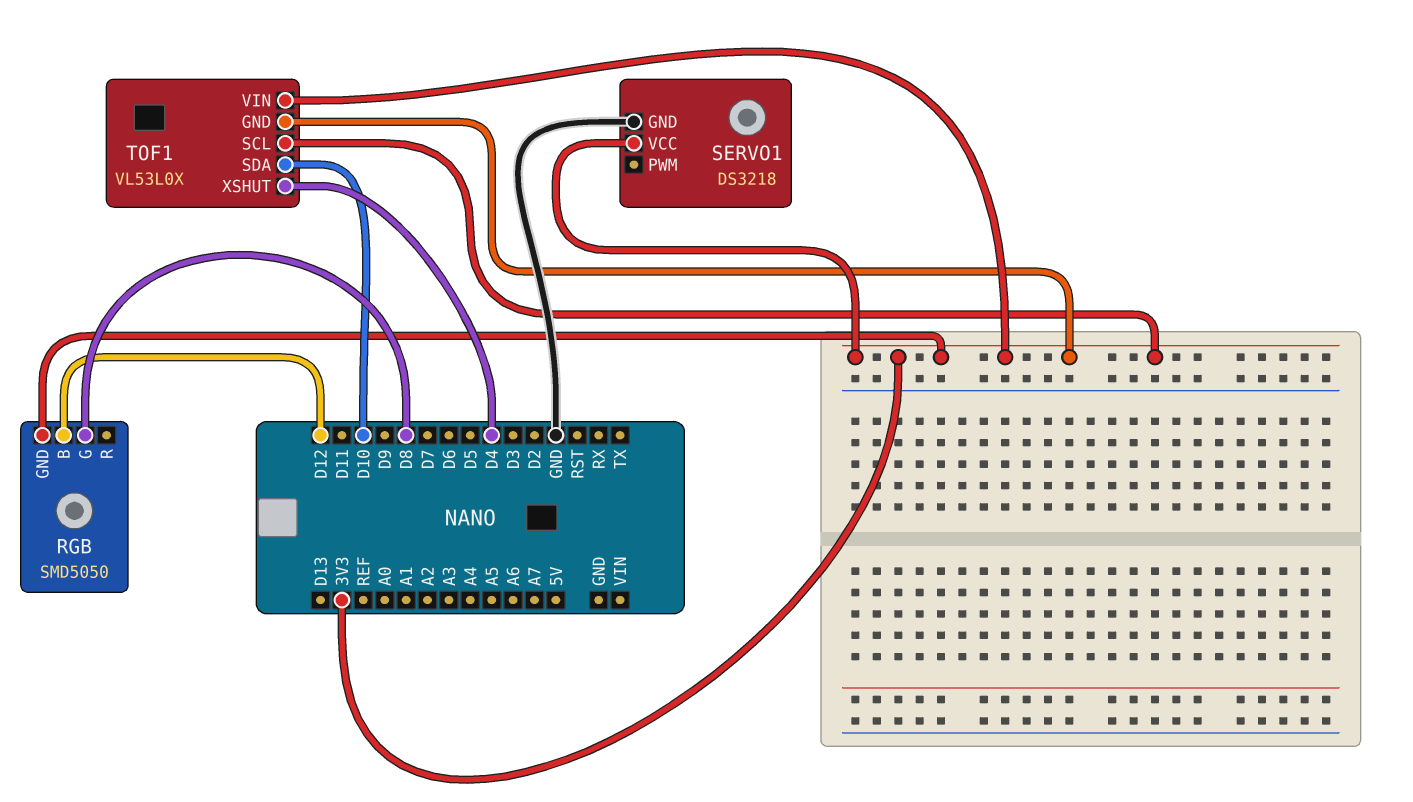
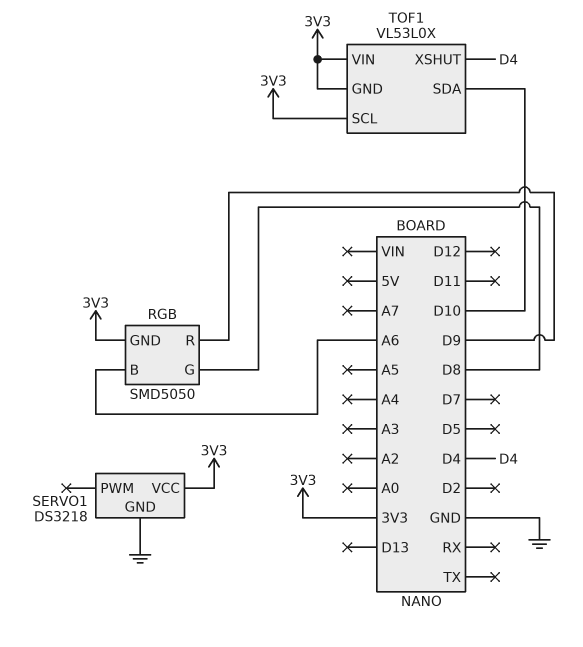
RGB pin B: D12 -> A6
RGB pin R: none -> D9

